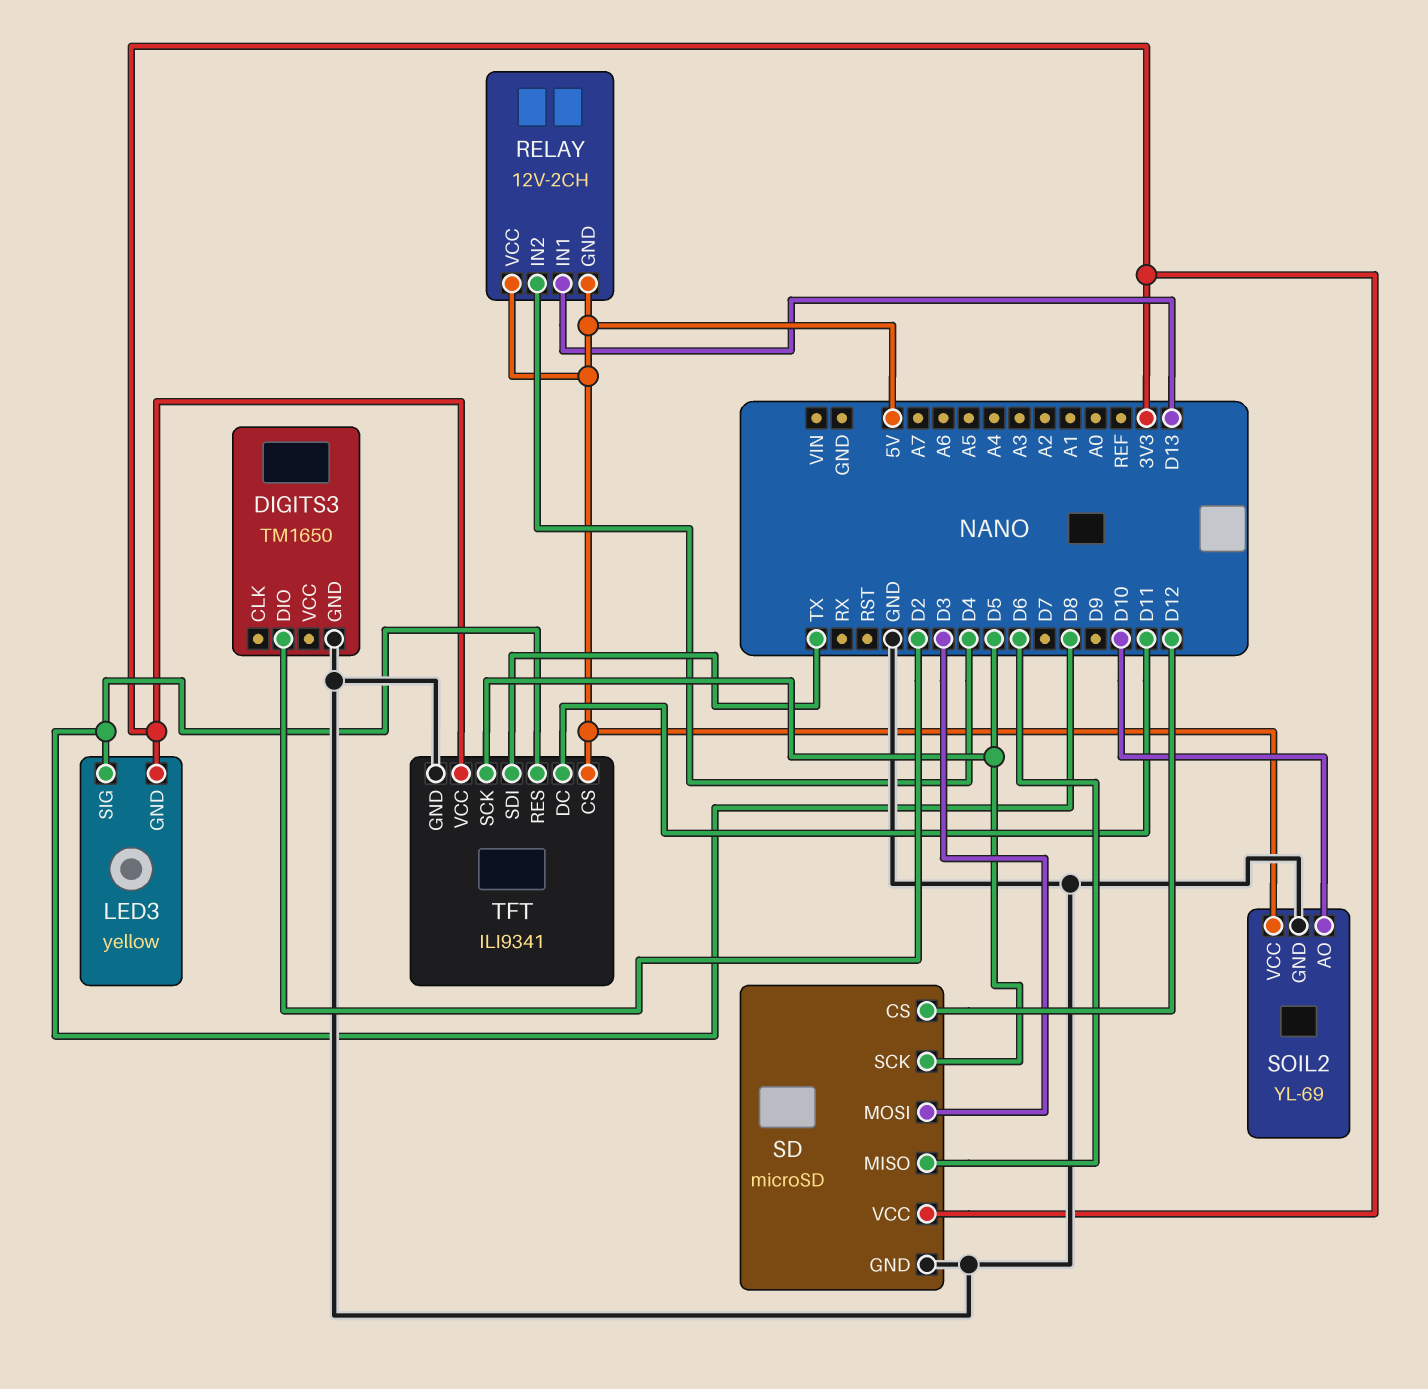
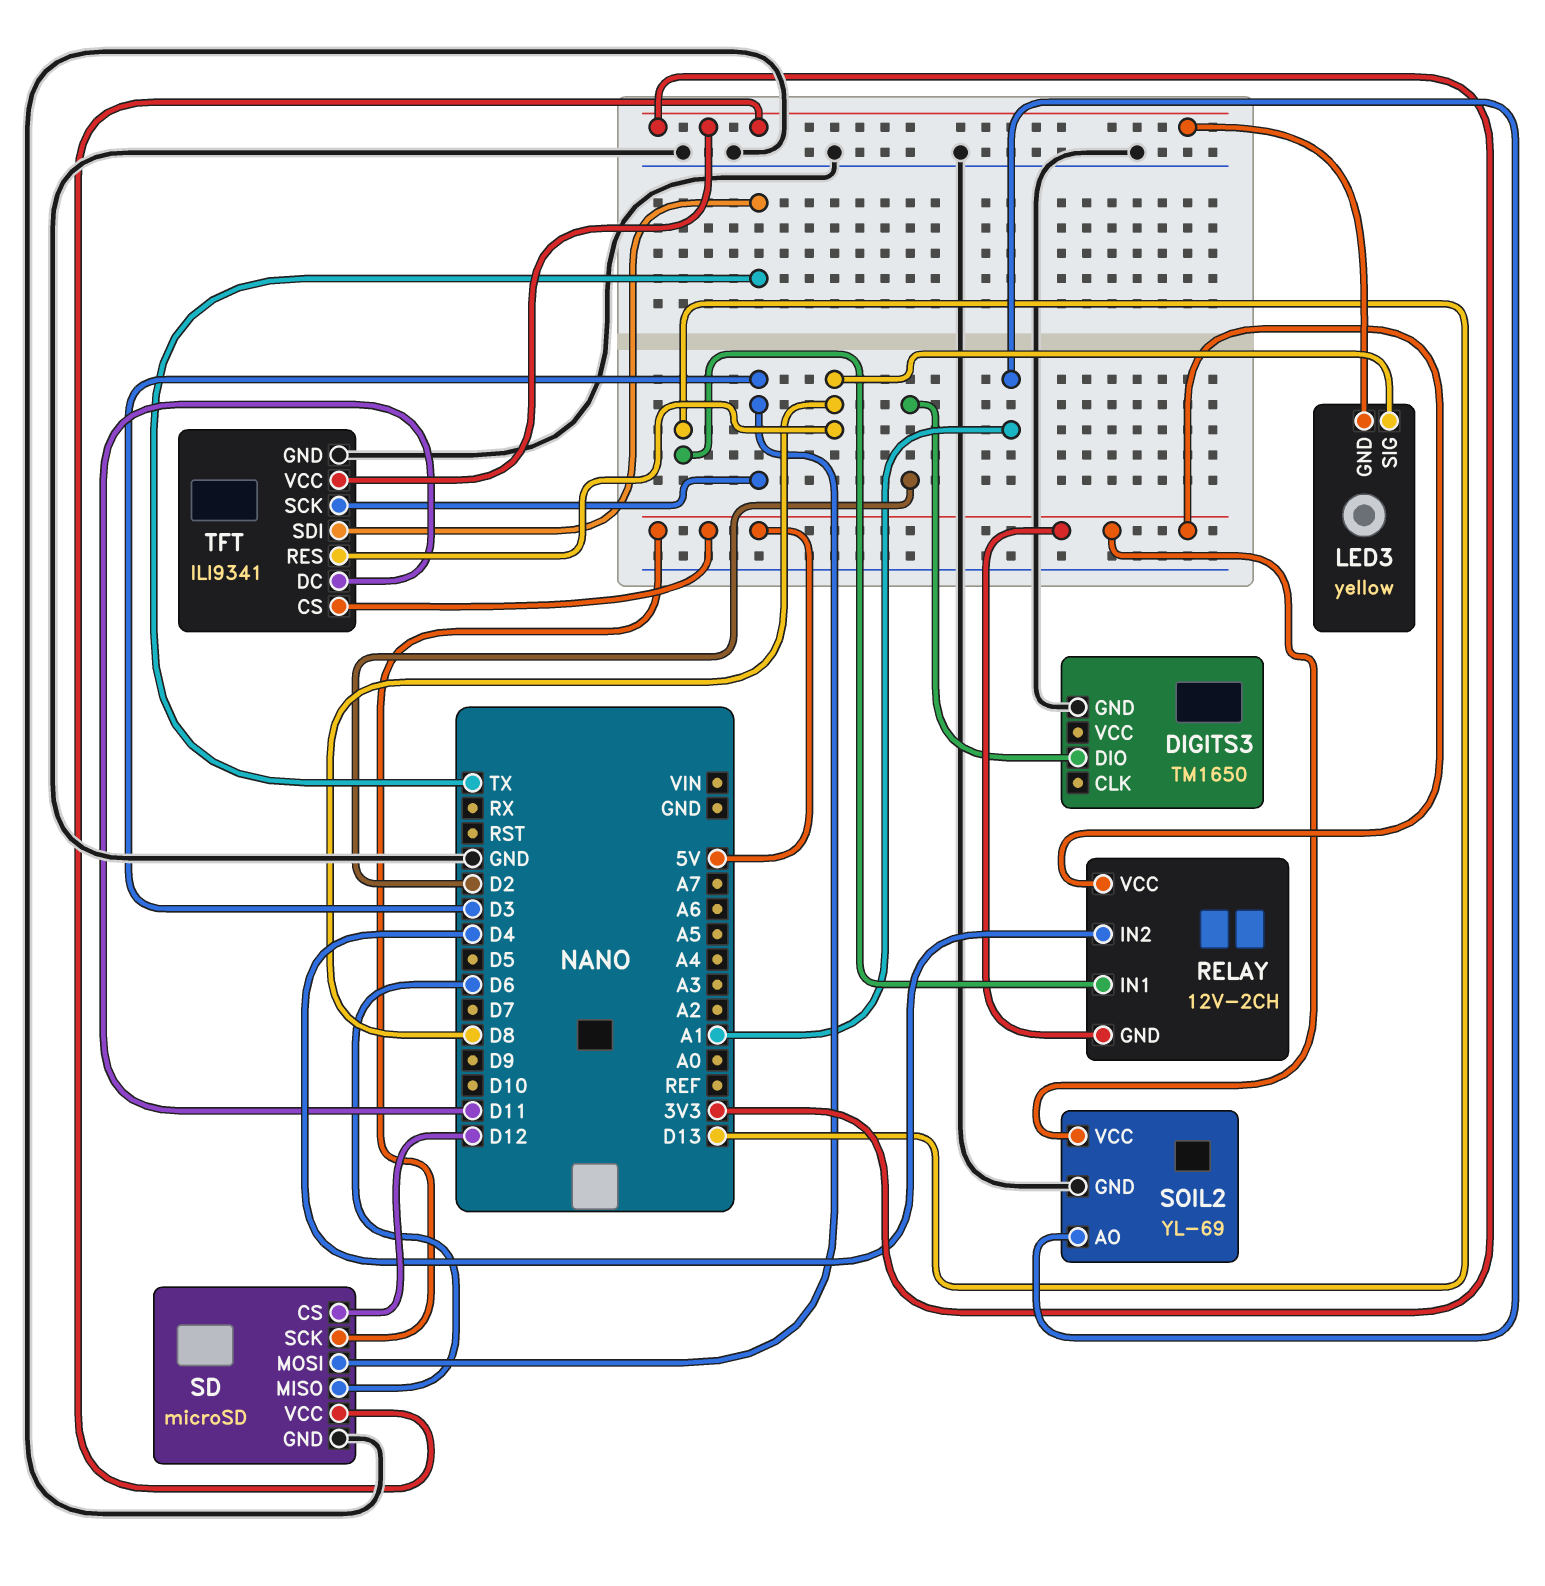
SD pin SCK: D5 -> 5V
SOIL2 pin AO: D10 -> A1
TFT pin SCK: D5 -> D3

